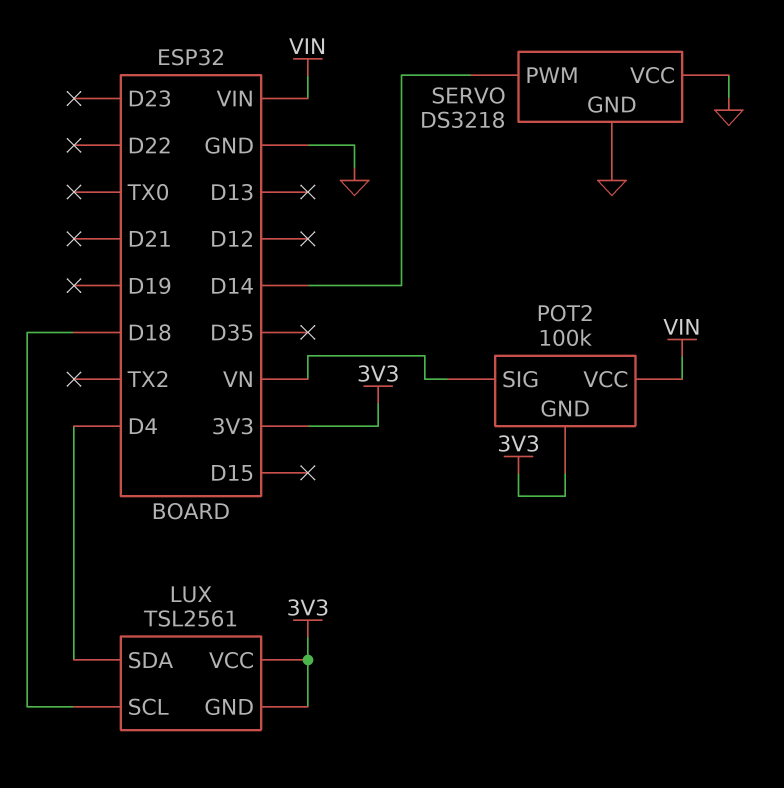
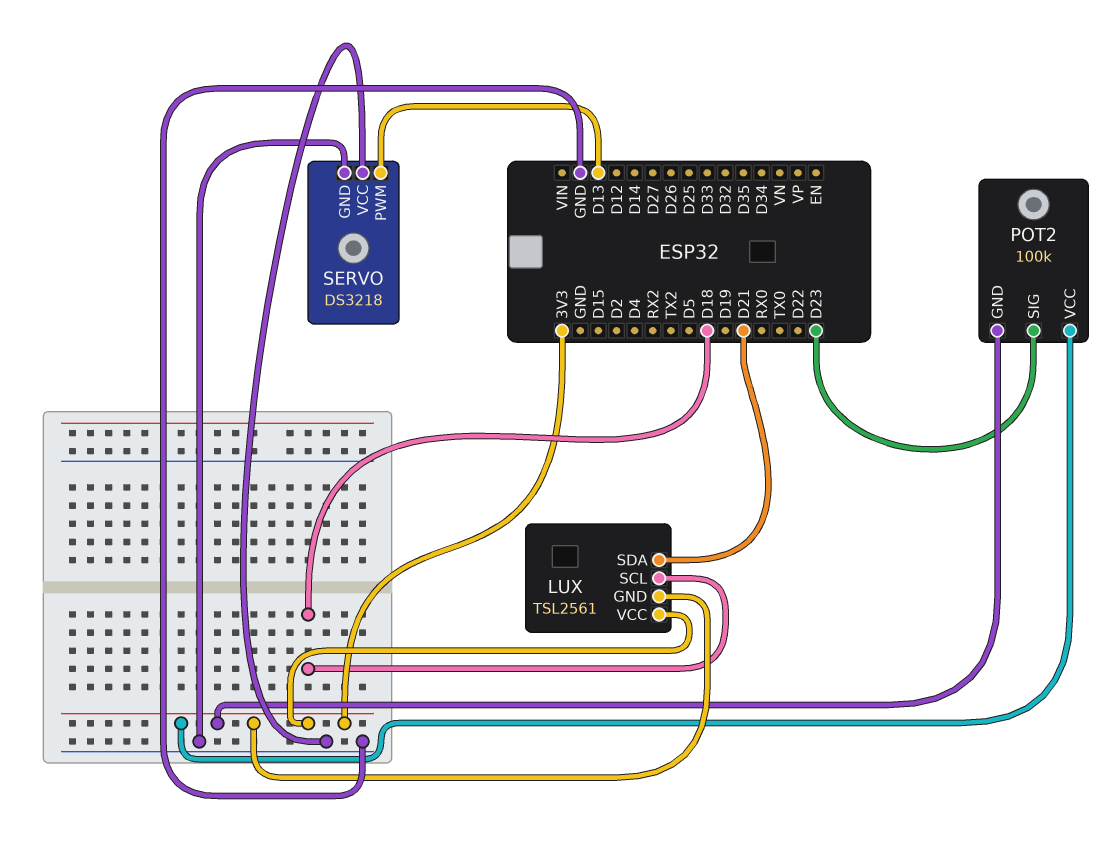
LUX pin SDA: D4 -> D21
POT2 pin SIG: VN -> D23
POT2 pin VCC: VIN -> 3V3
SERVO pin PWM: D14 -> D13

